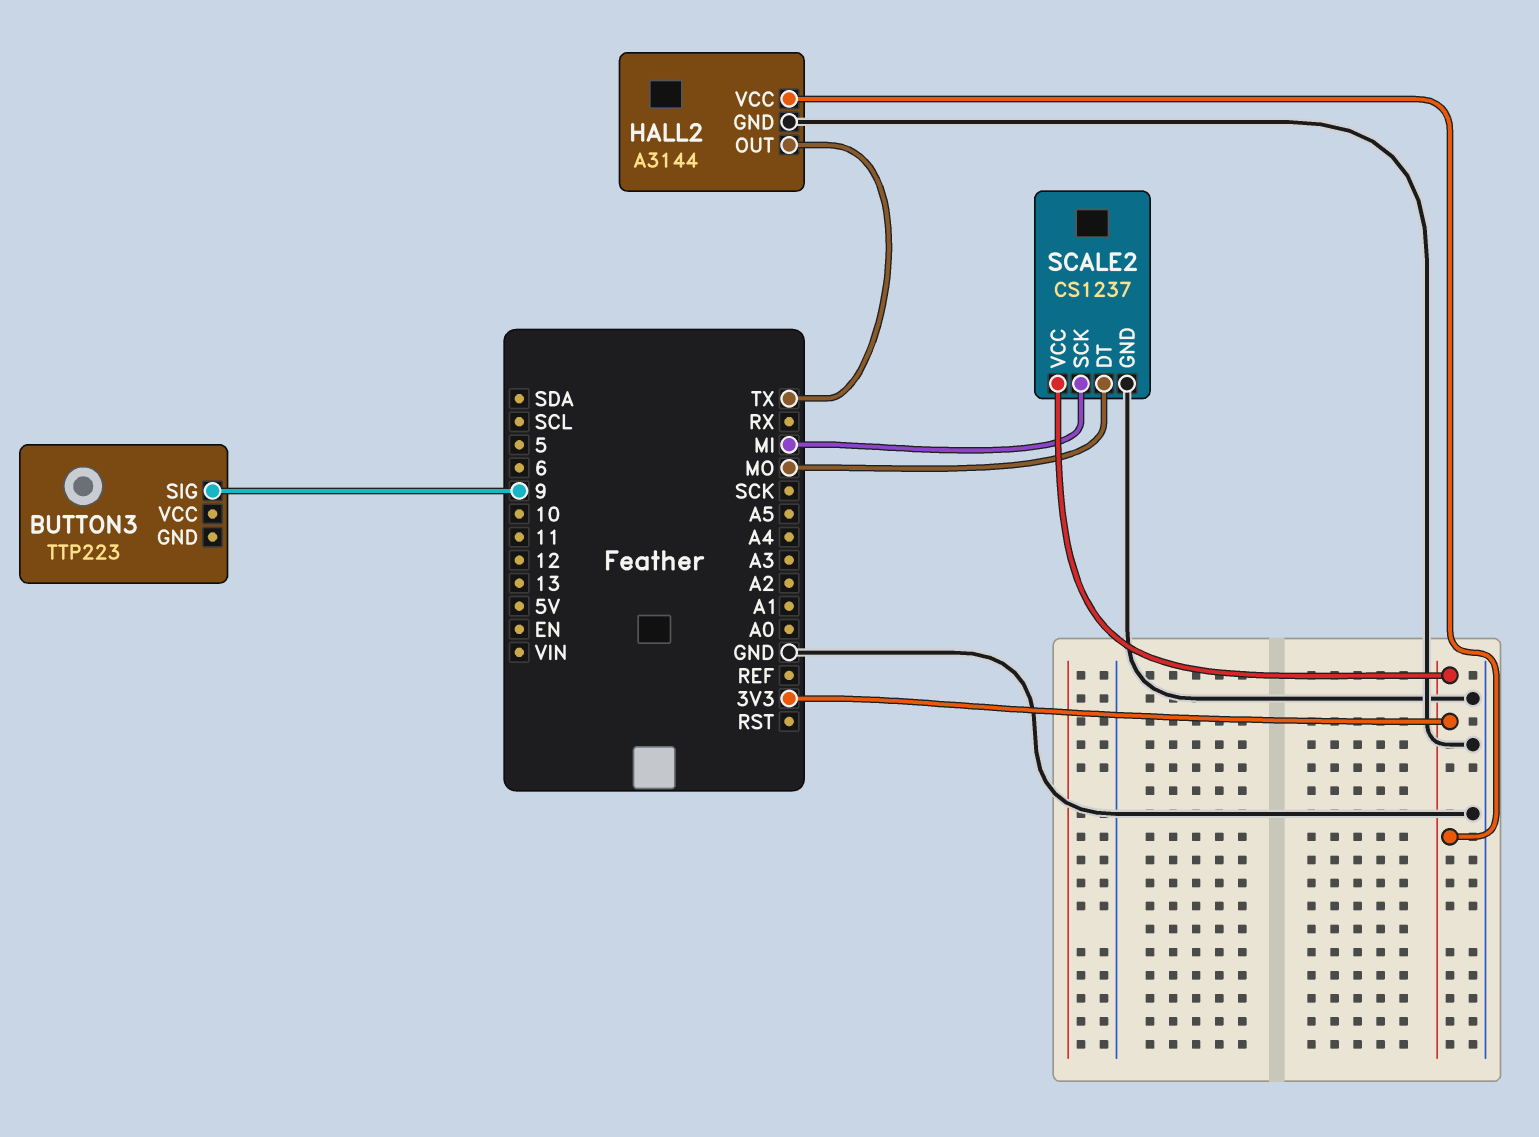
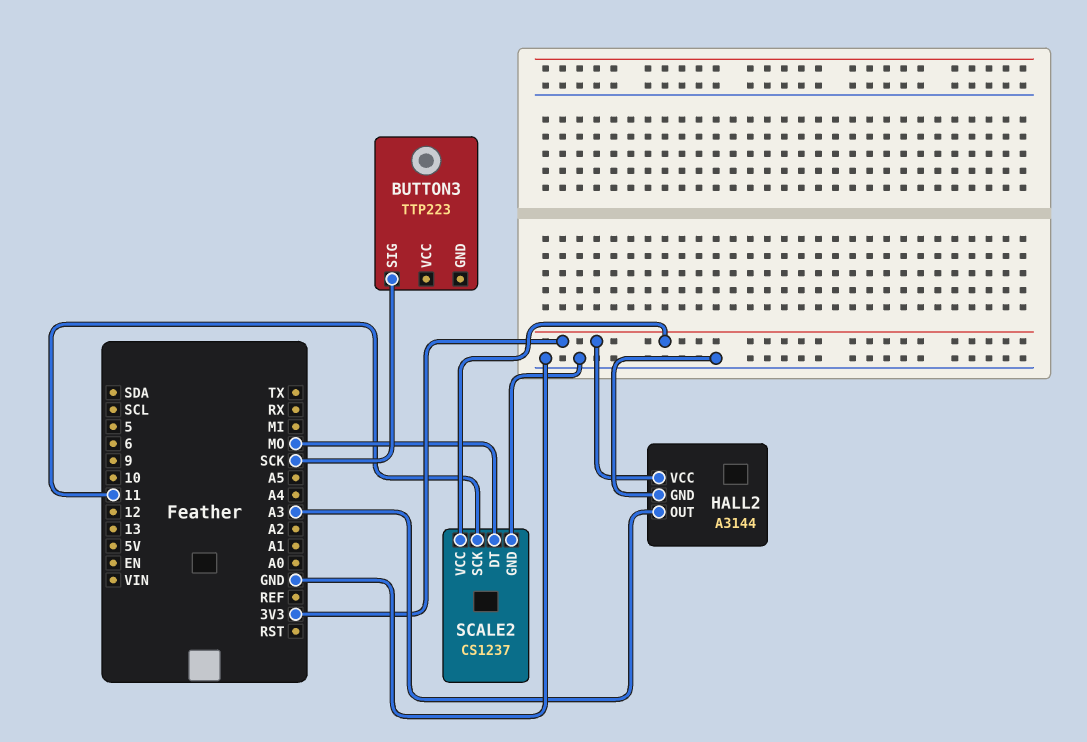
BUTTON3 pin SIG: 9 -> SCK
HALL2 pin OUT: TX -> A3
SCALE2 pin SCK: MI -> 11

